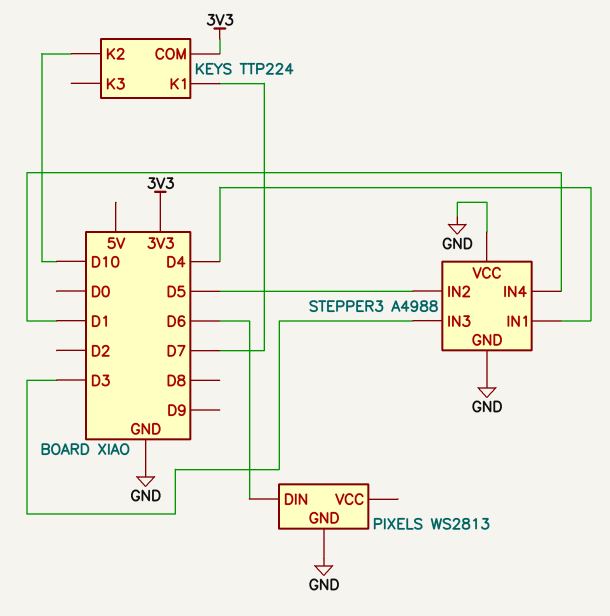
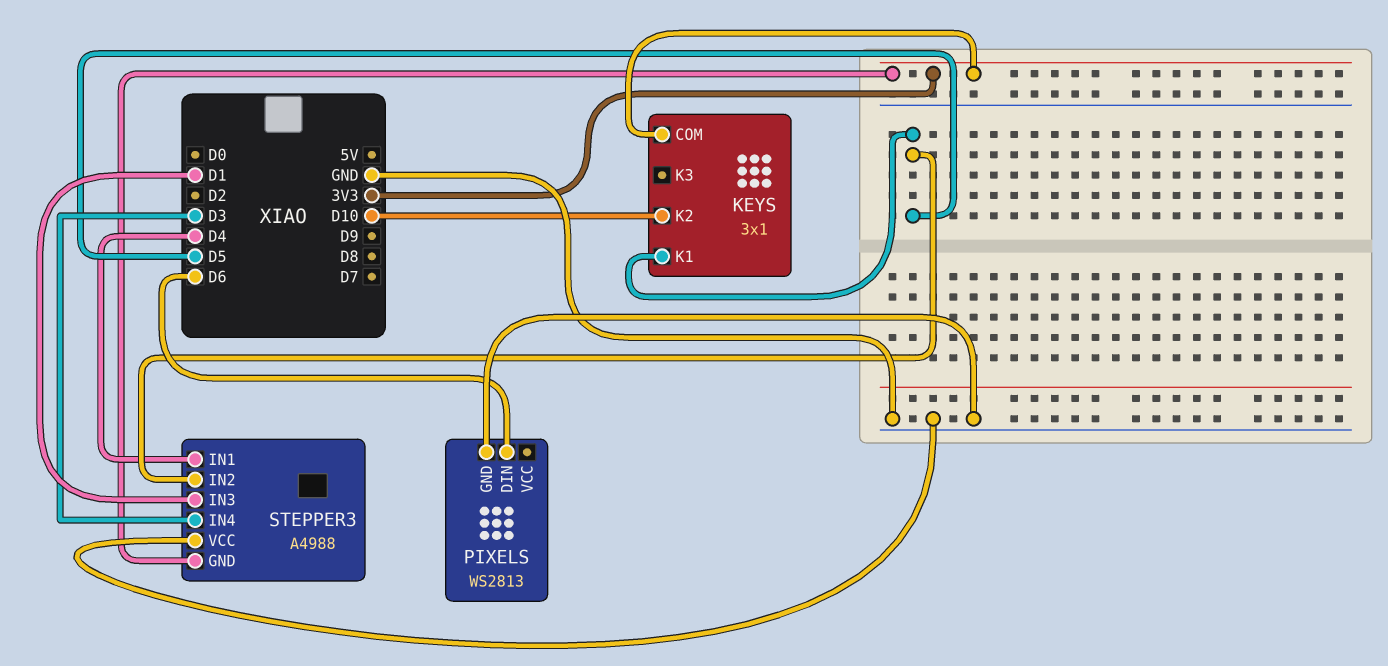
KEYS: TTP224 -> 3x1
KEYS pin K1: D7 -> D5
STEPPER3 pin GND: GND -> 3V3
STEPPER3 pin IN3: D3 -> D1
STEPPER3 pin IN4: D1 -> D3

